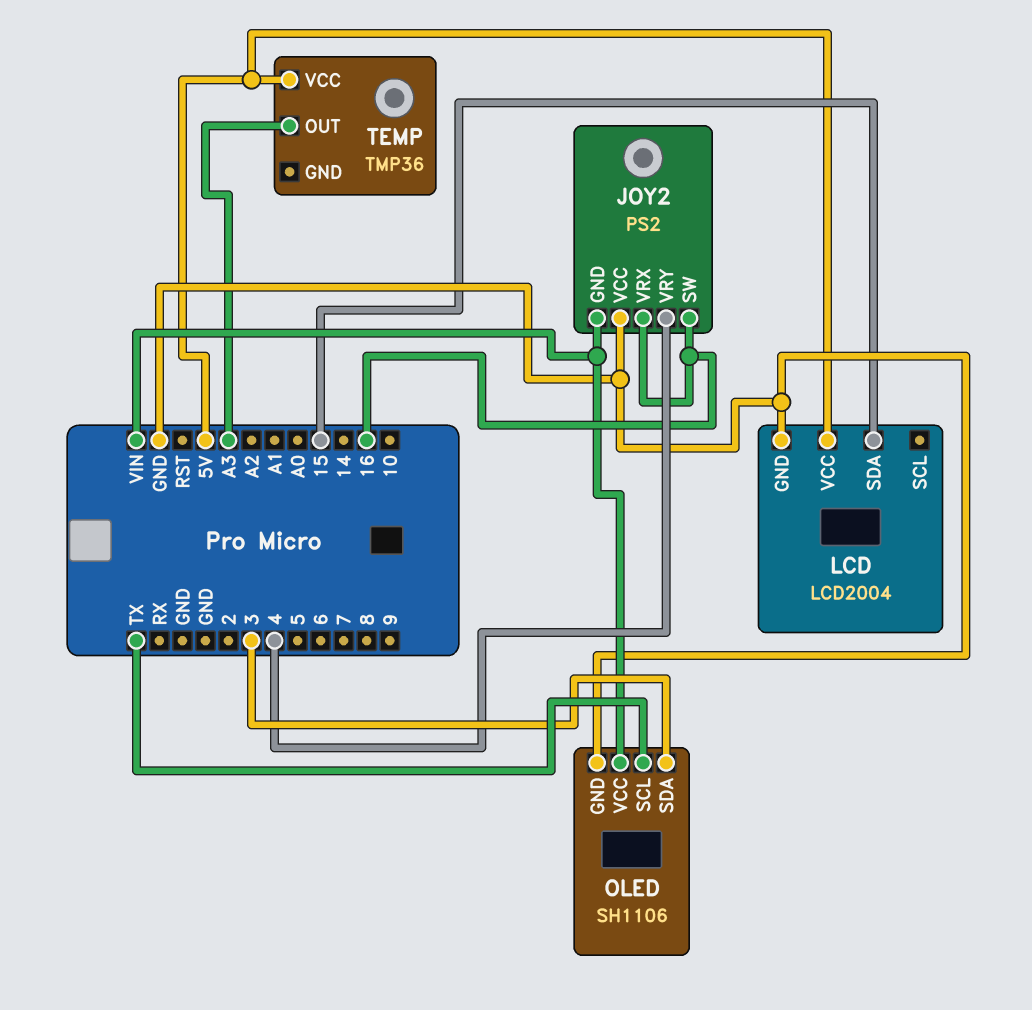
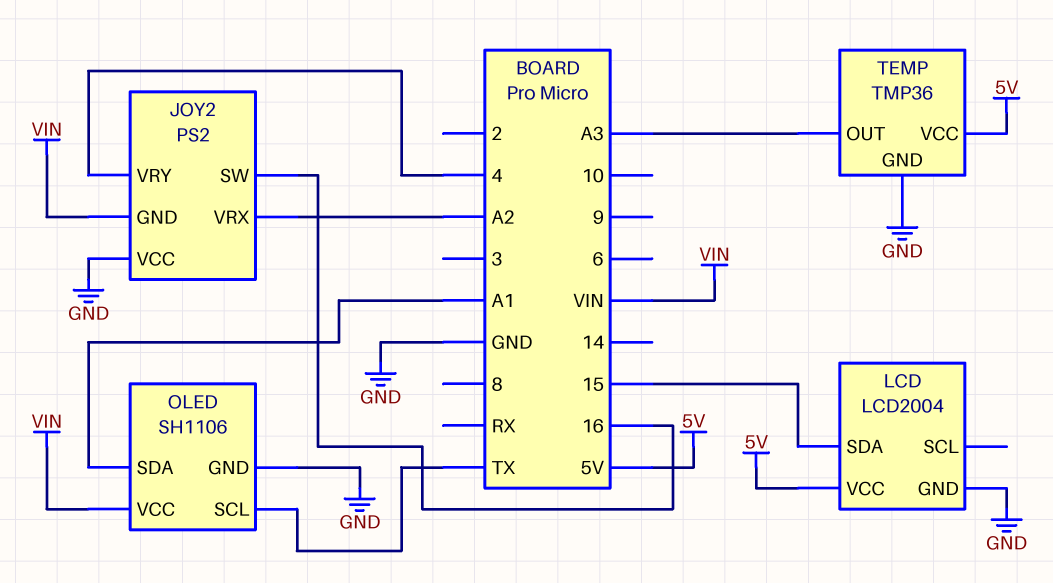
JOY2 pin VRX: 16 -> A2
OLED pin SDA: 3 -> A1
TEMP pin GND: none -> GND

